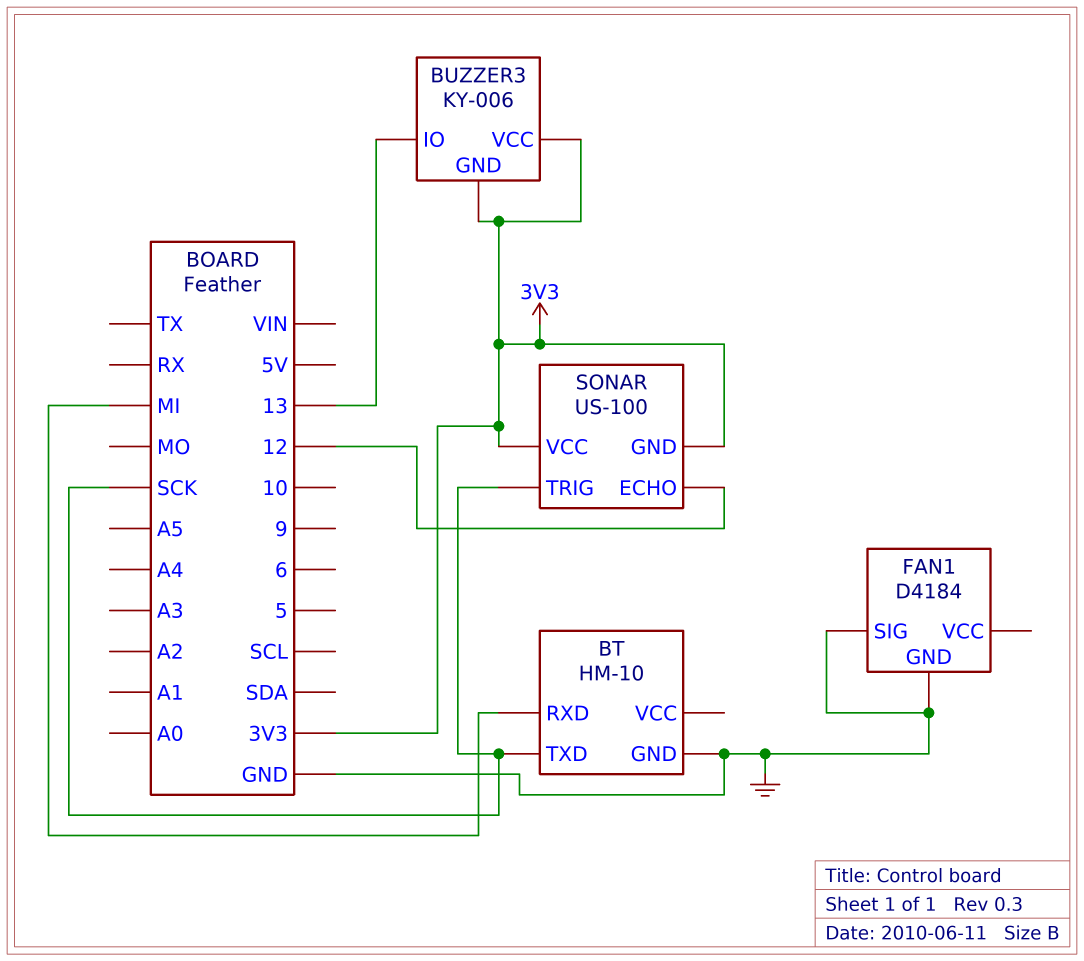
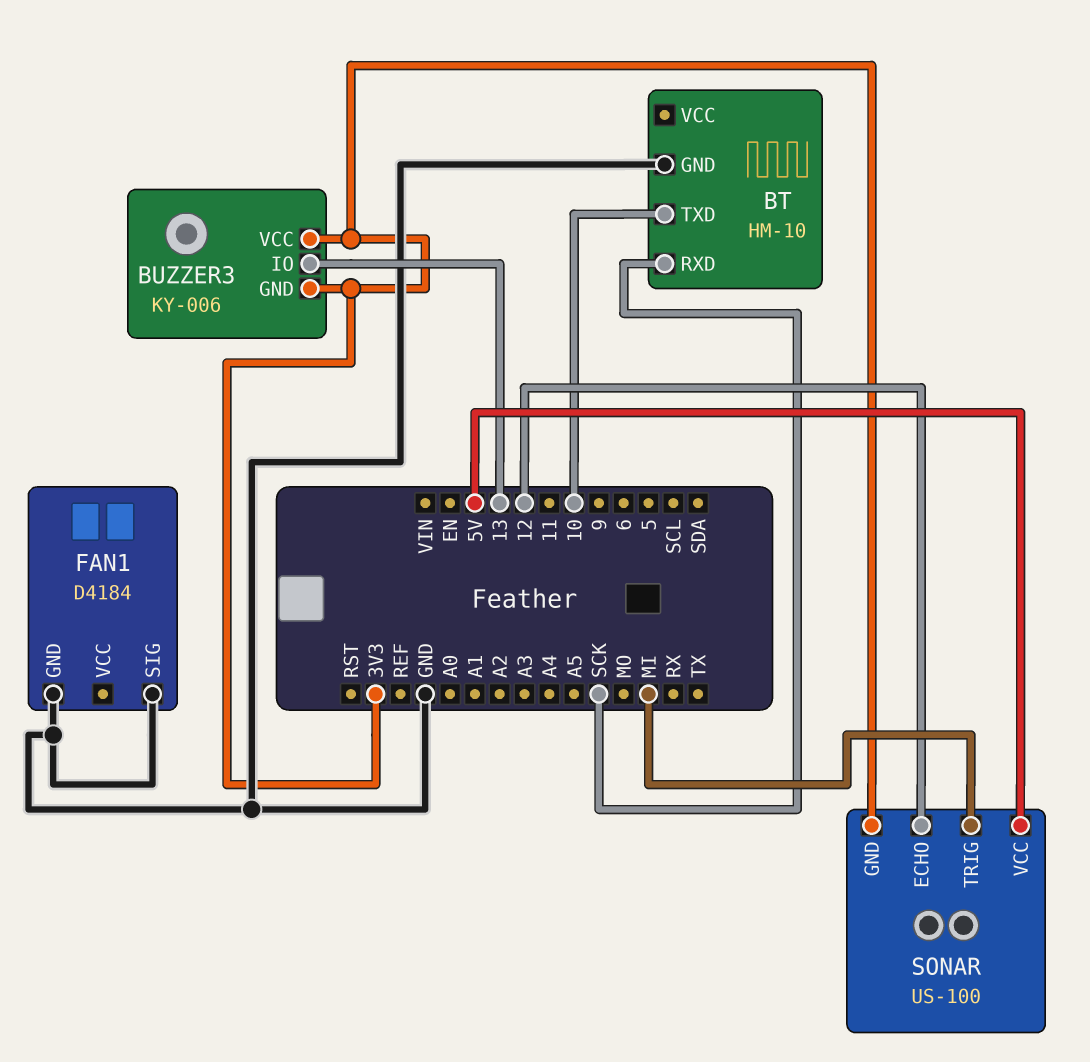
BT pin RXD: MI -> SCK
BT pin TXD: SCK -> 10
SONAR pin TRIG: SCK -> MI
SONAR pin VCC: 3V3 -> 5V

